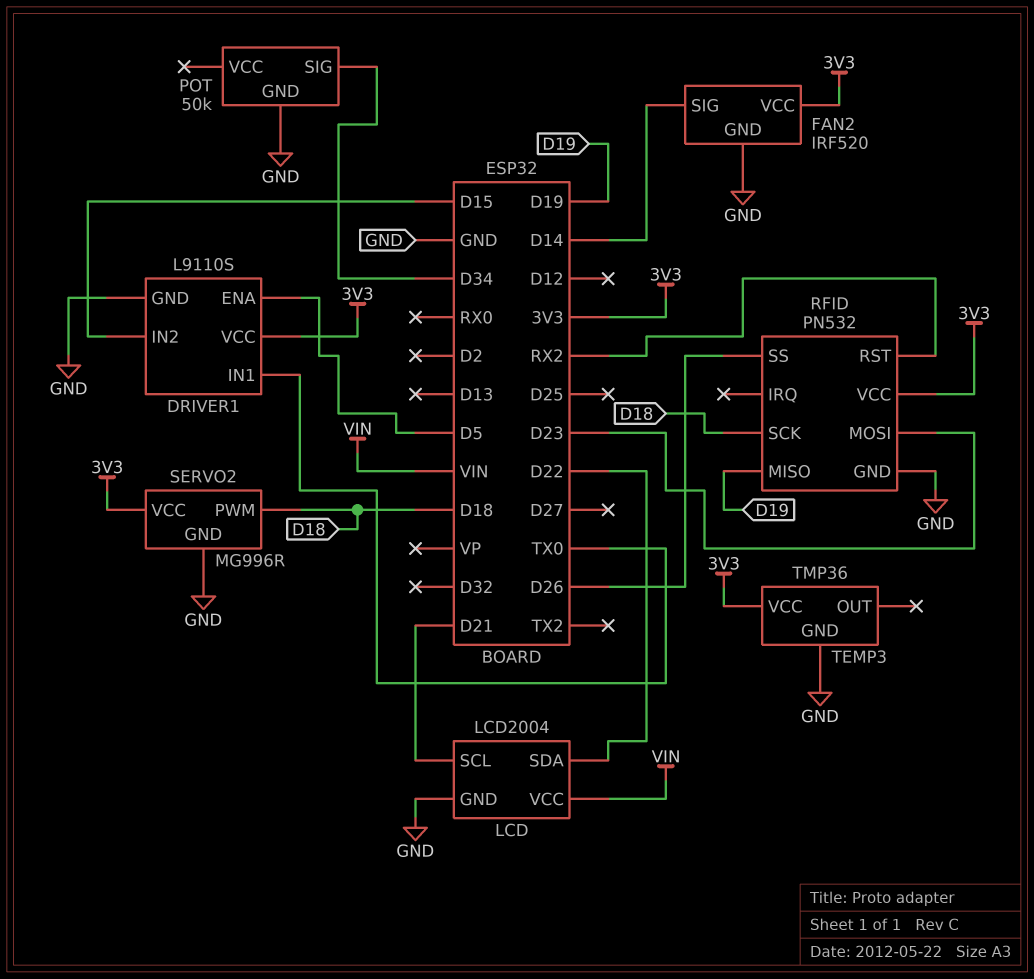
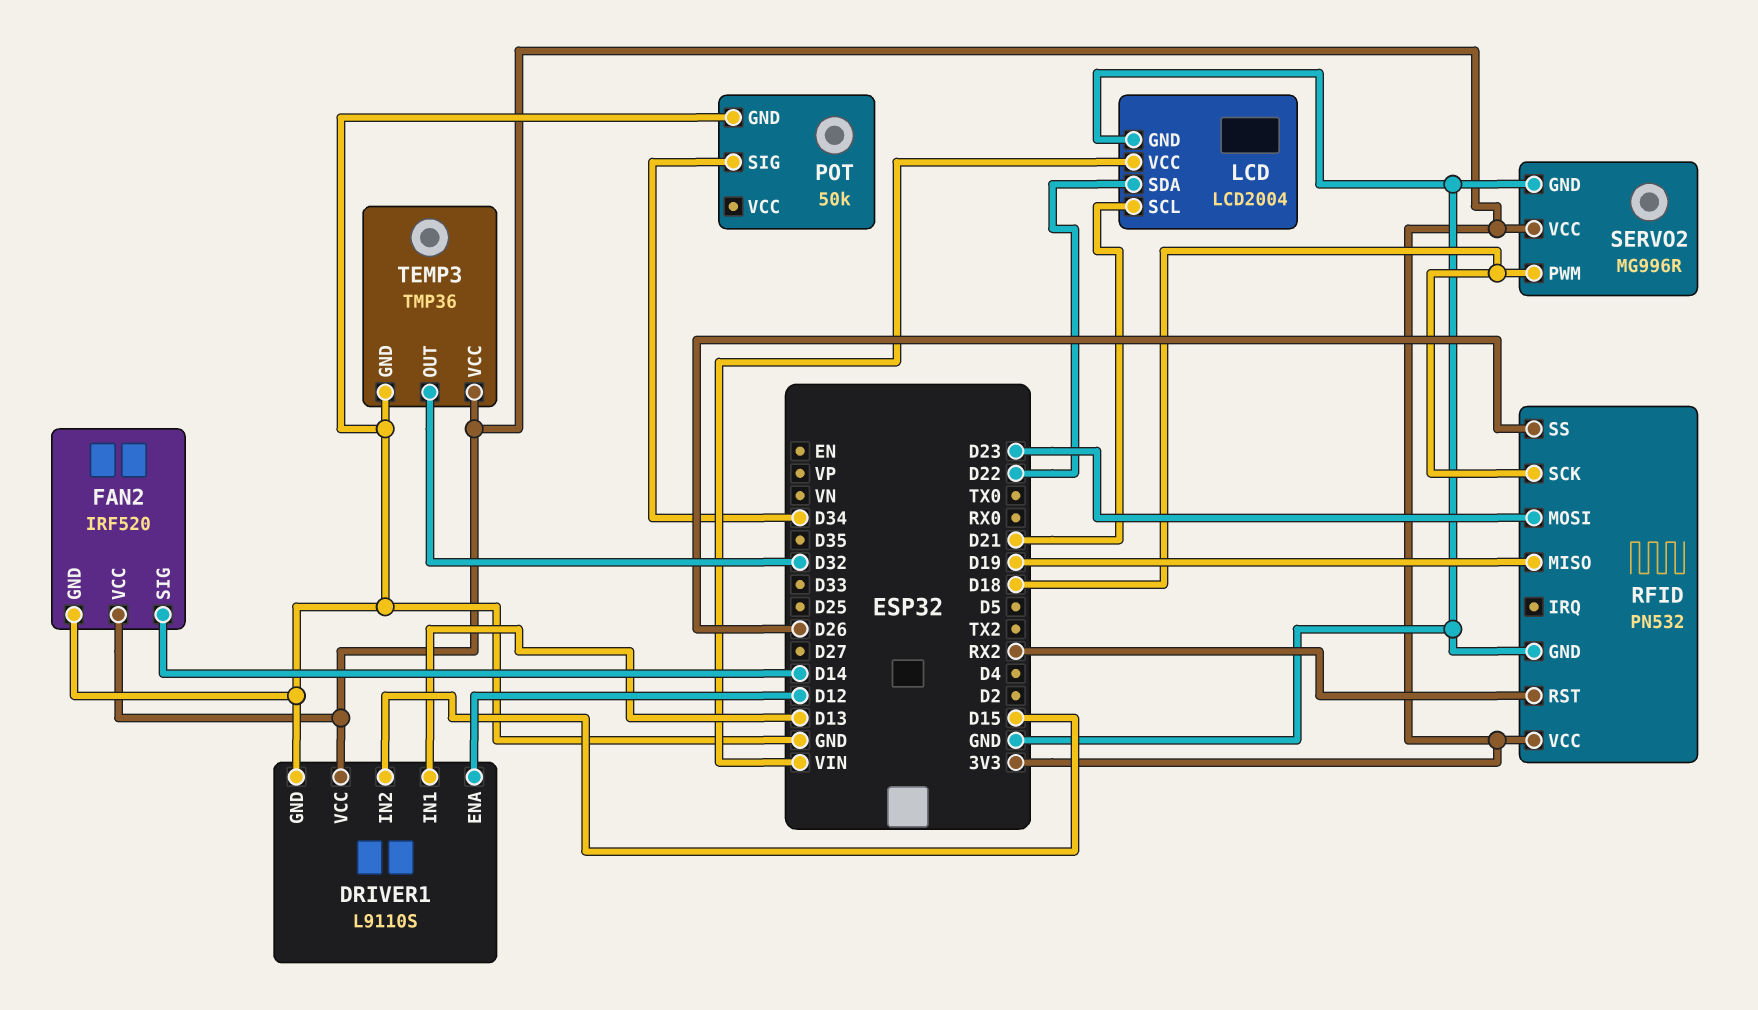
DRIVER1 pin ENA: D5 -> D12
DRIVER1 pin IN1: TX0 -> D13
TEMP3 pin OUT: none -> D32

